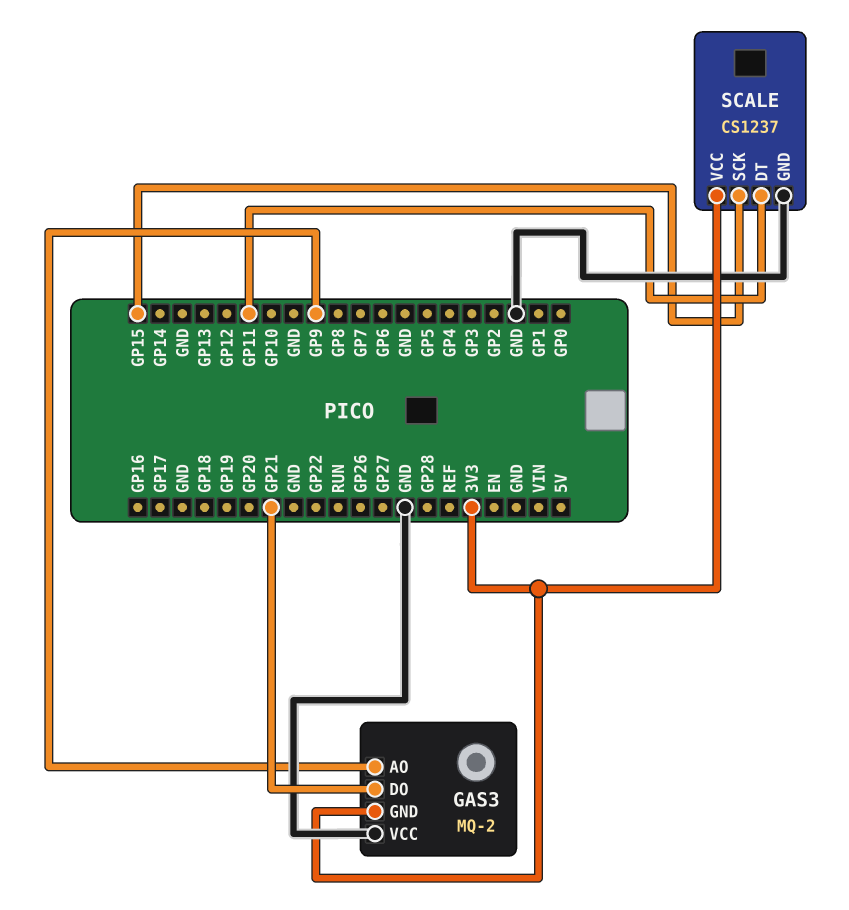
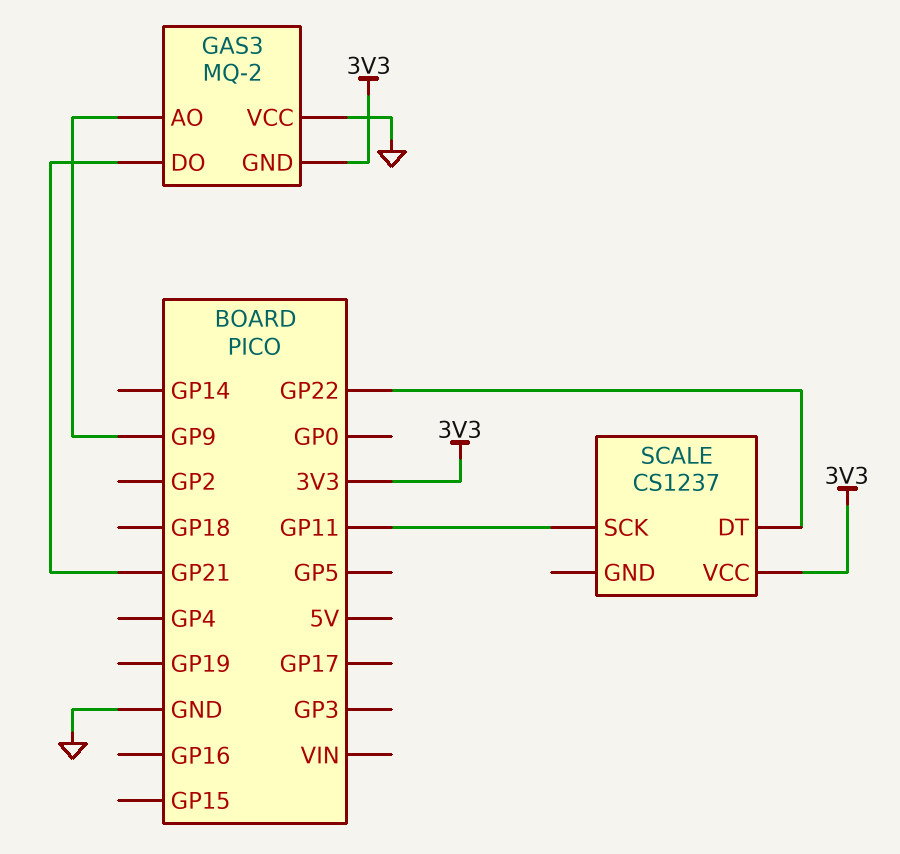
SCALE pin DT: GP11 -> GP22
SCALE pin GND: GND -> none
SCALE pin SCK: GP15 -> GP11

